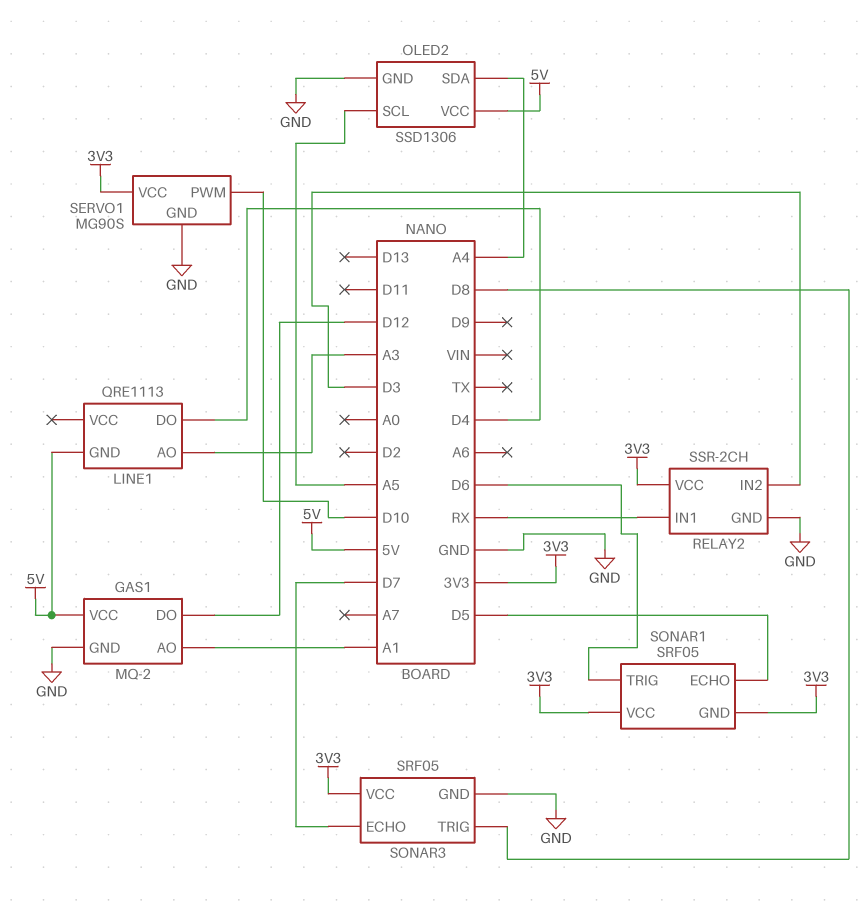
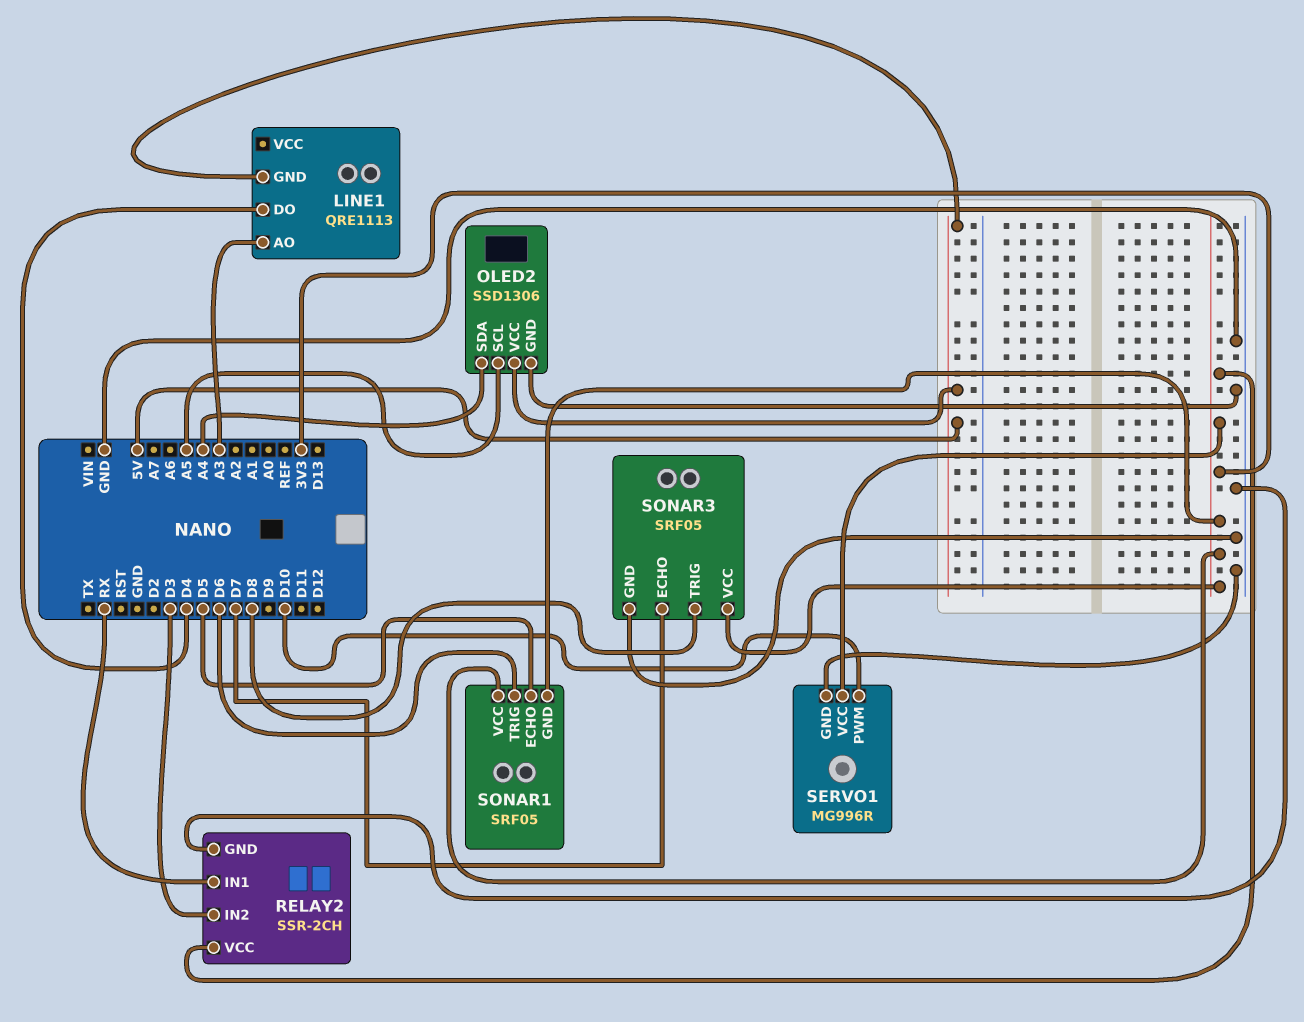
GAS1: MQ-2 -> none
GAS1 pin AO: A1 -> none
GAS1 pin DO: D12 -> none
GAS1 pin GND: GND -> none
GAS1 pin VCC: 5V -> none
SERVO1: MG90S -> MG996R

